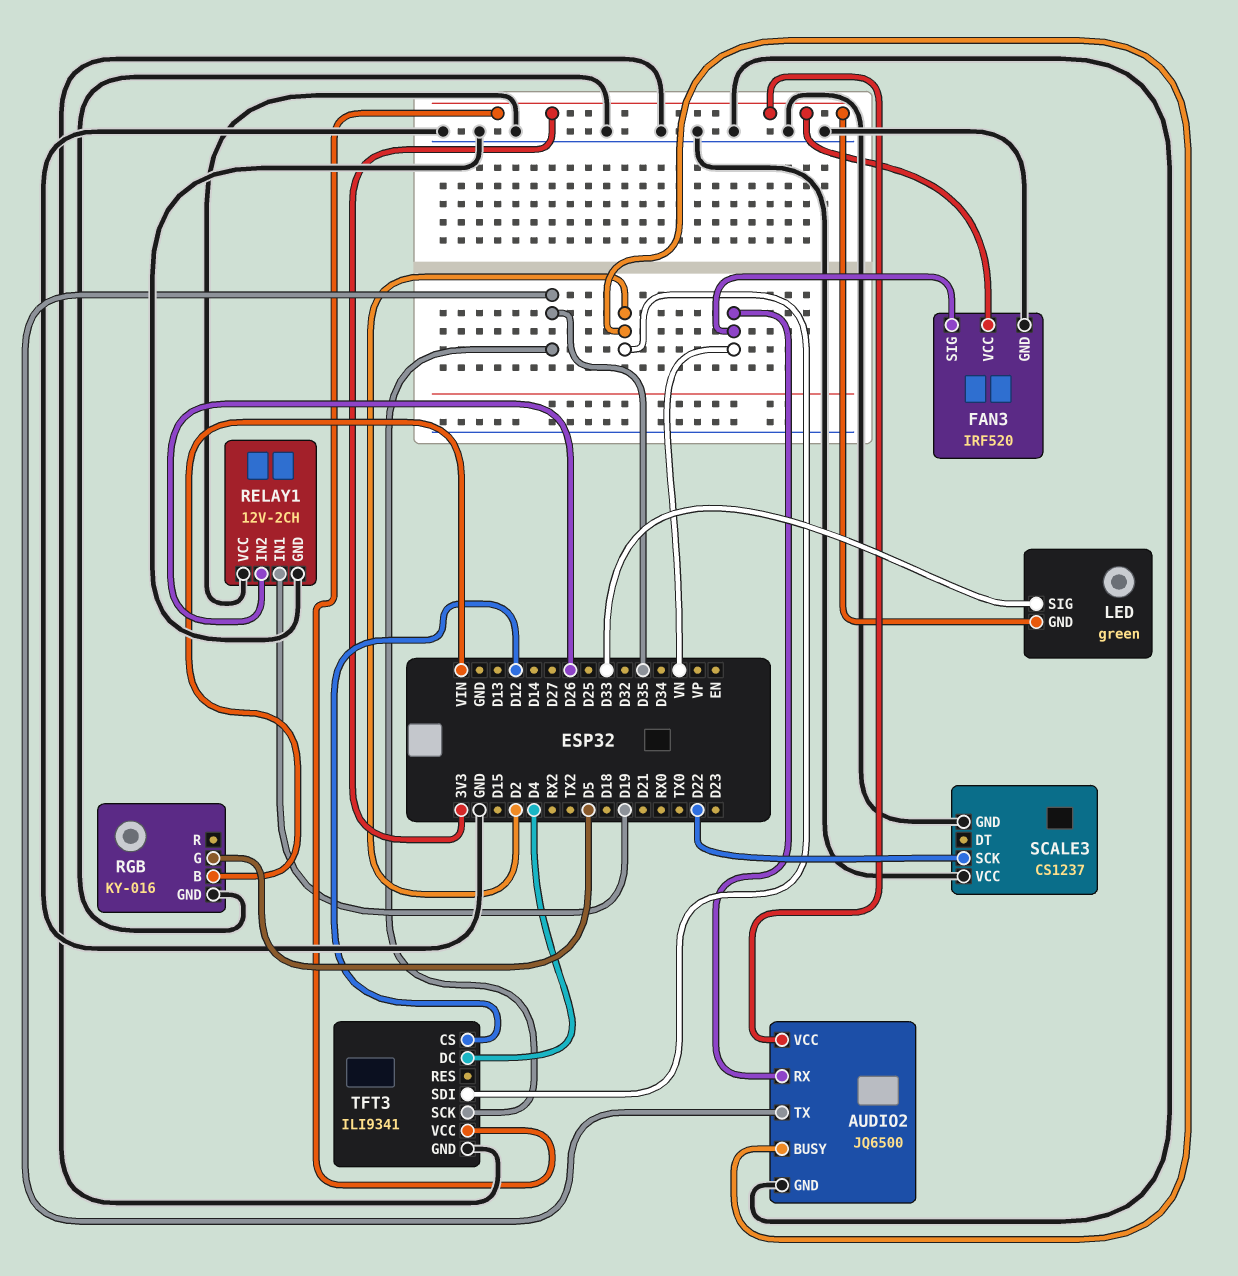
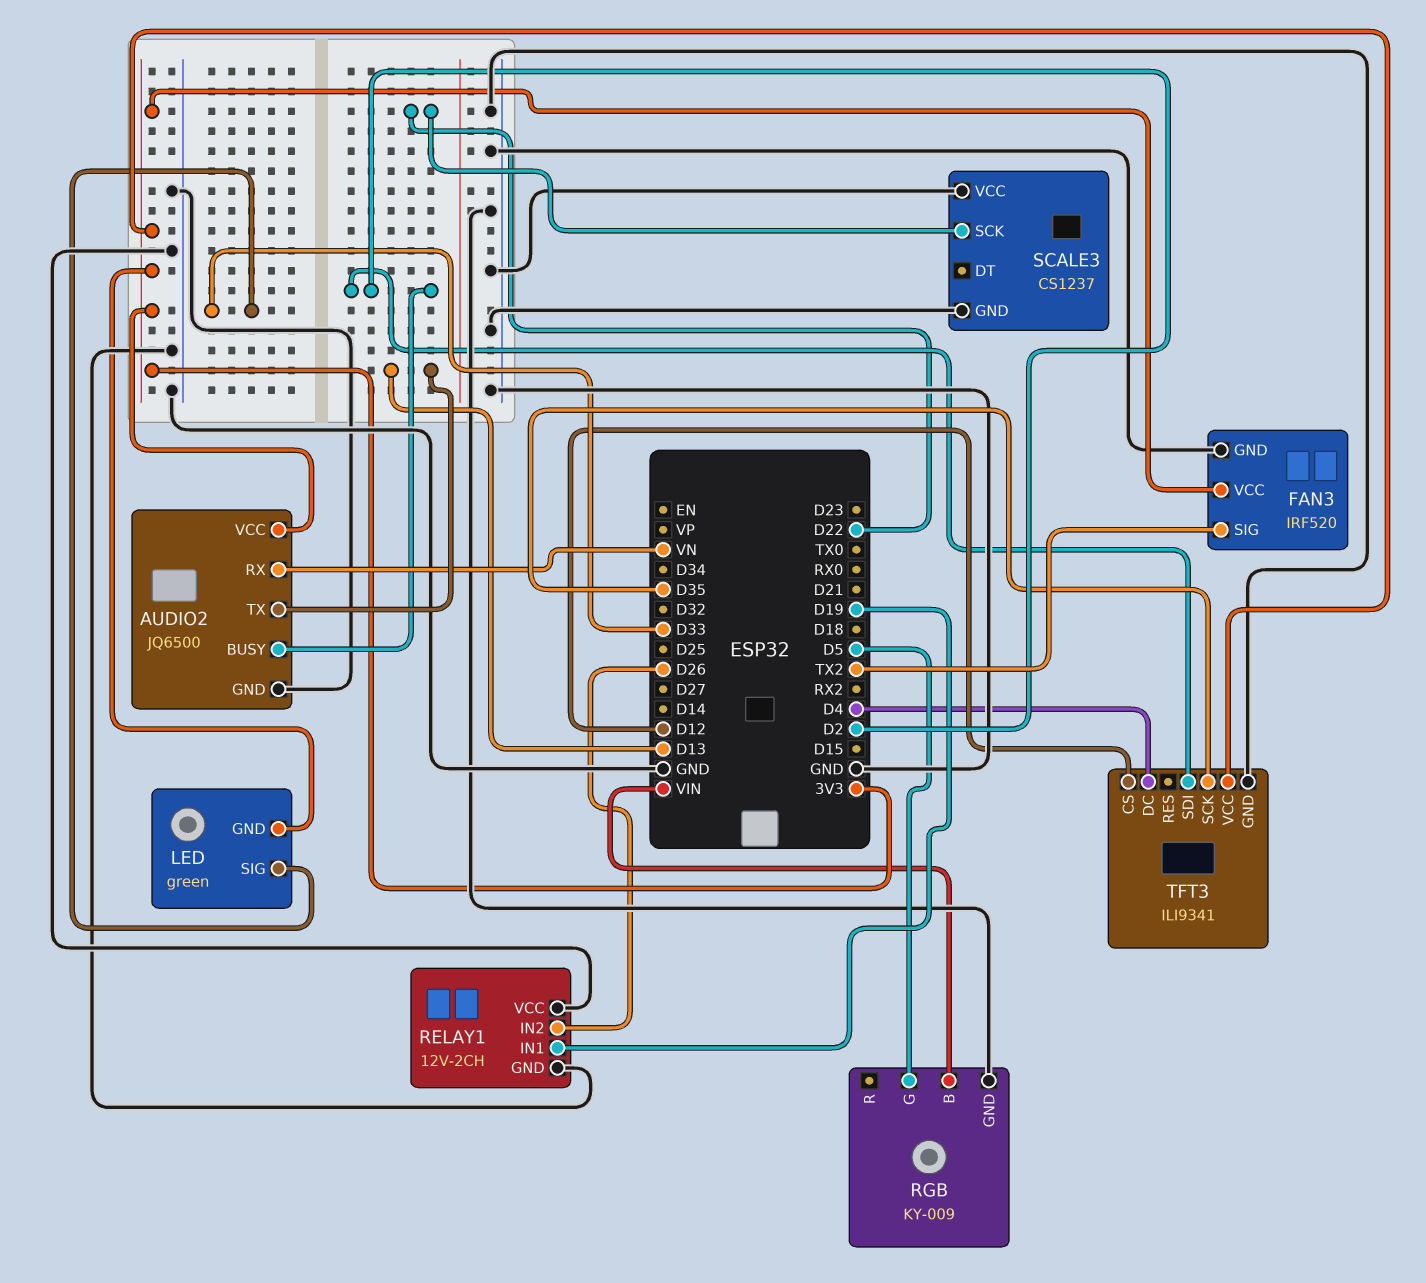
AUDIO2 pin TX: D35 -> D13
FAN3 pin SIG: VN -> TX2
RGB: KY-016 -> KY-009

